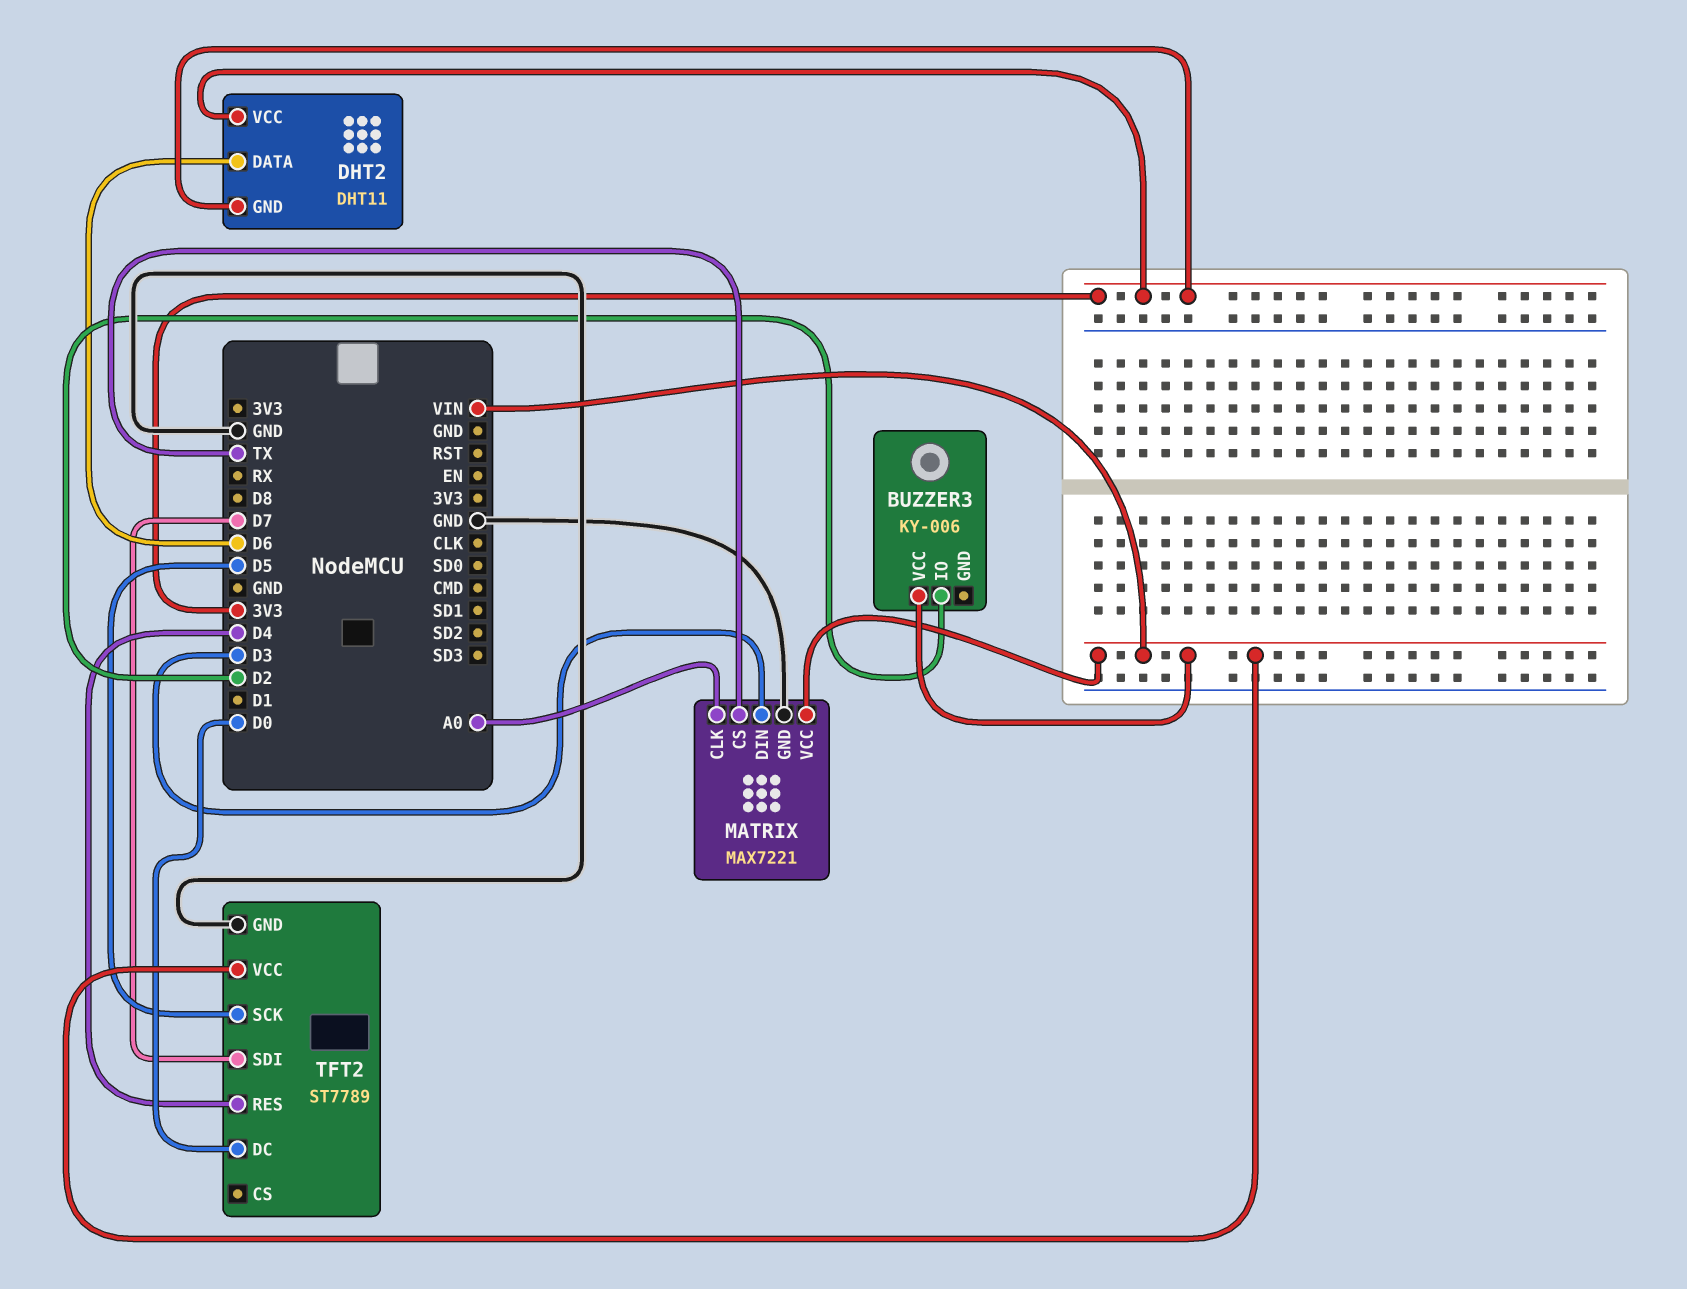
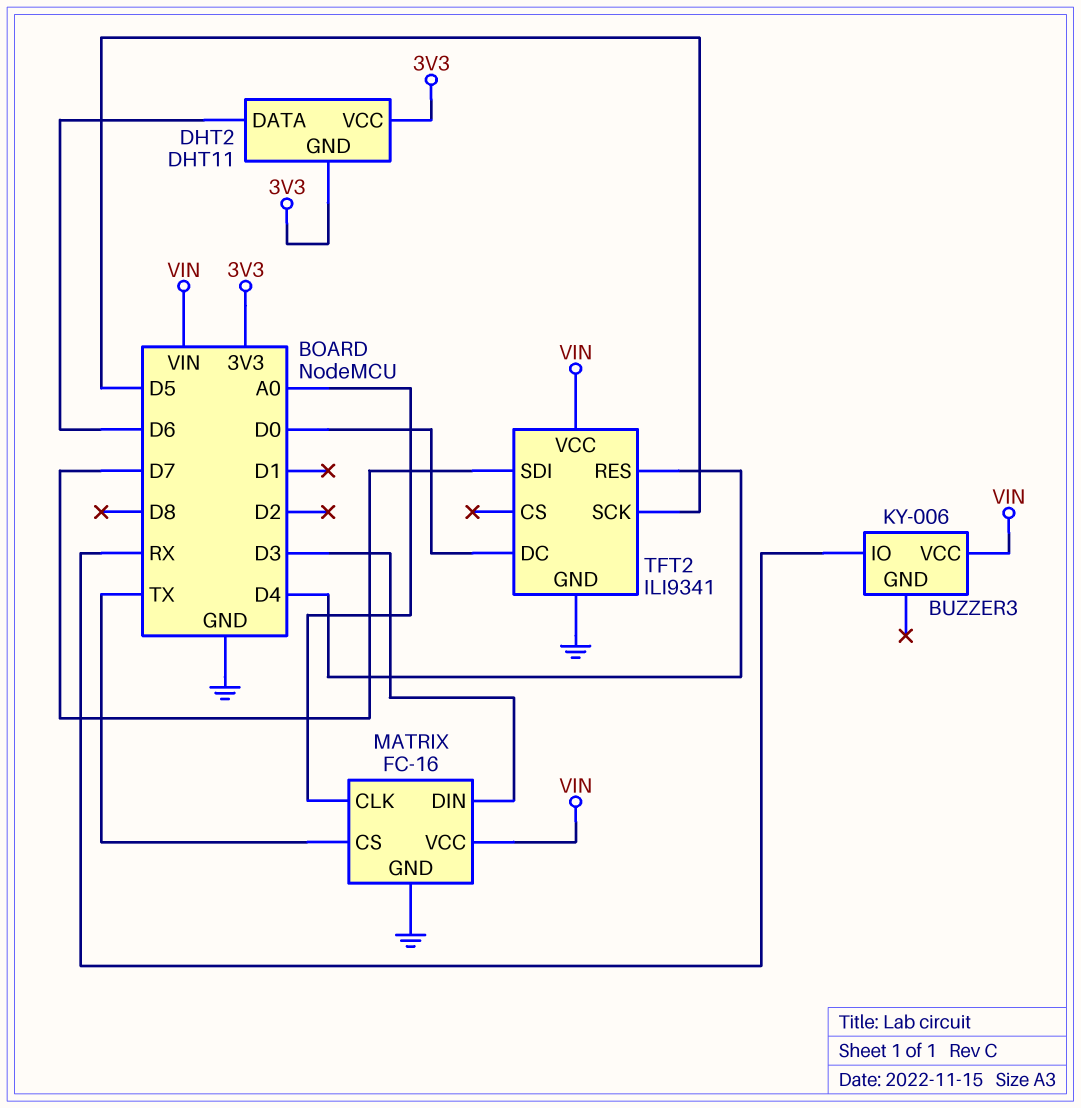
BUZZER3 pin IO: D2 -> RX
MATRIX: MAX7221 -> FC-16
TFT2: ST7789 -> ILI9341

